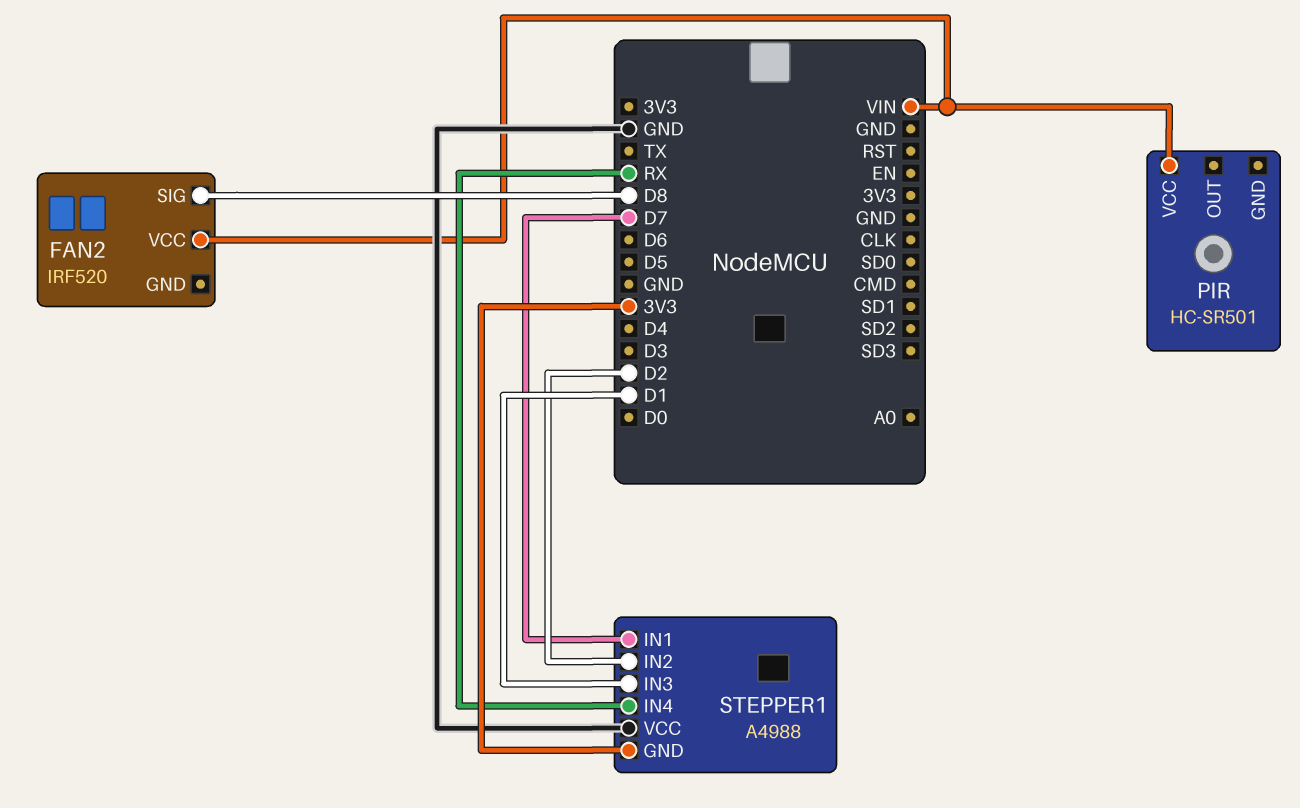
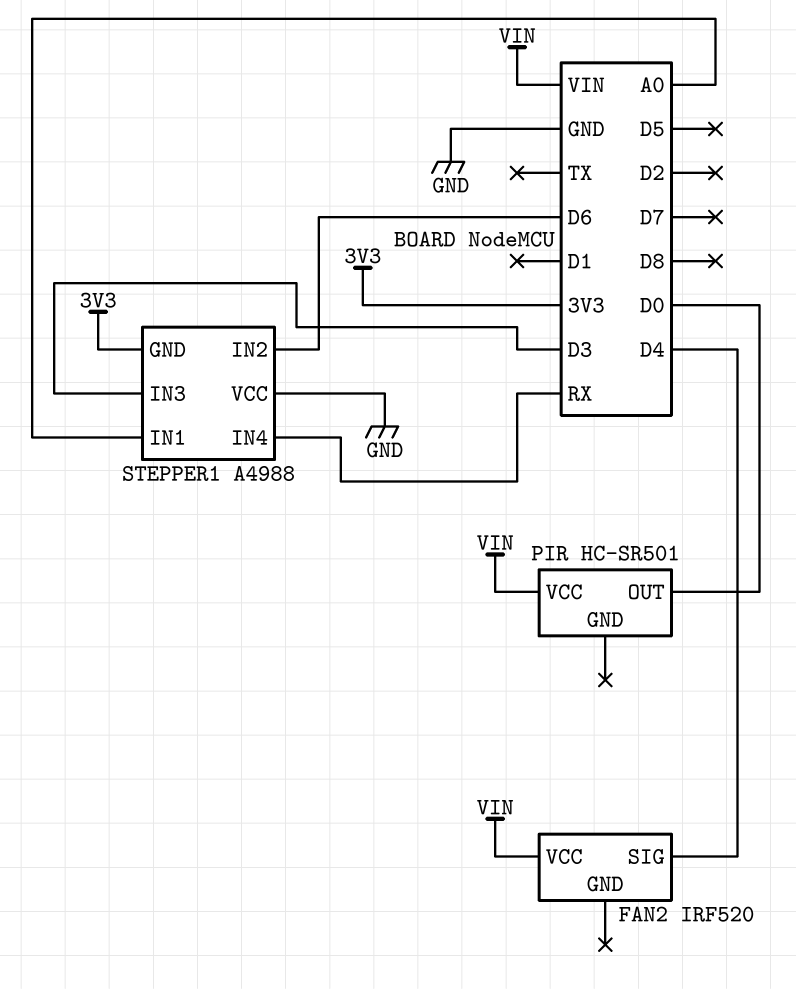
FAN2 pin SIG: D8 -> D4
PIR pin OUT: none -> D0
STEPPER1 pin IN1: D7 -> A0
STEPPER1 pin IN2: D2 -> D6
STEPPER1 pin IN3: D1 -> D3

